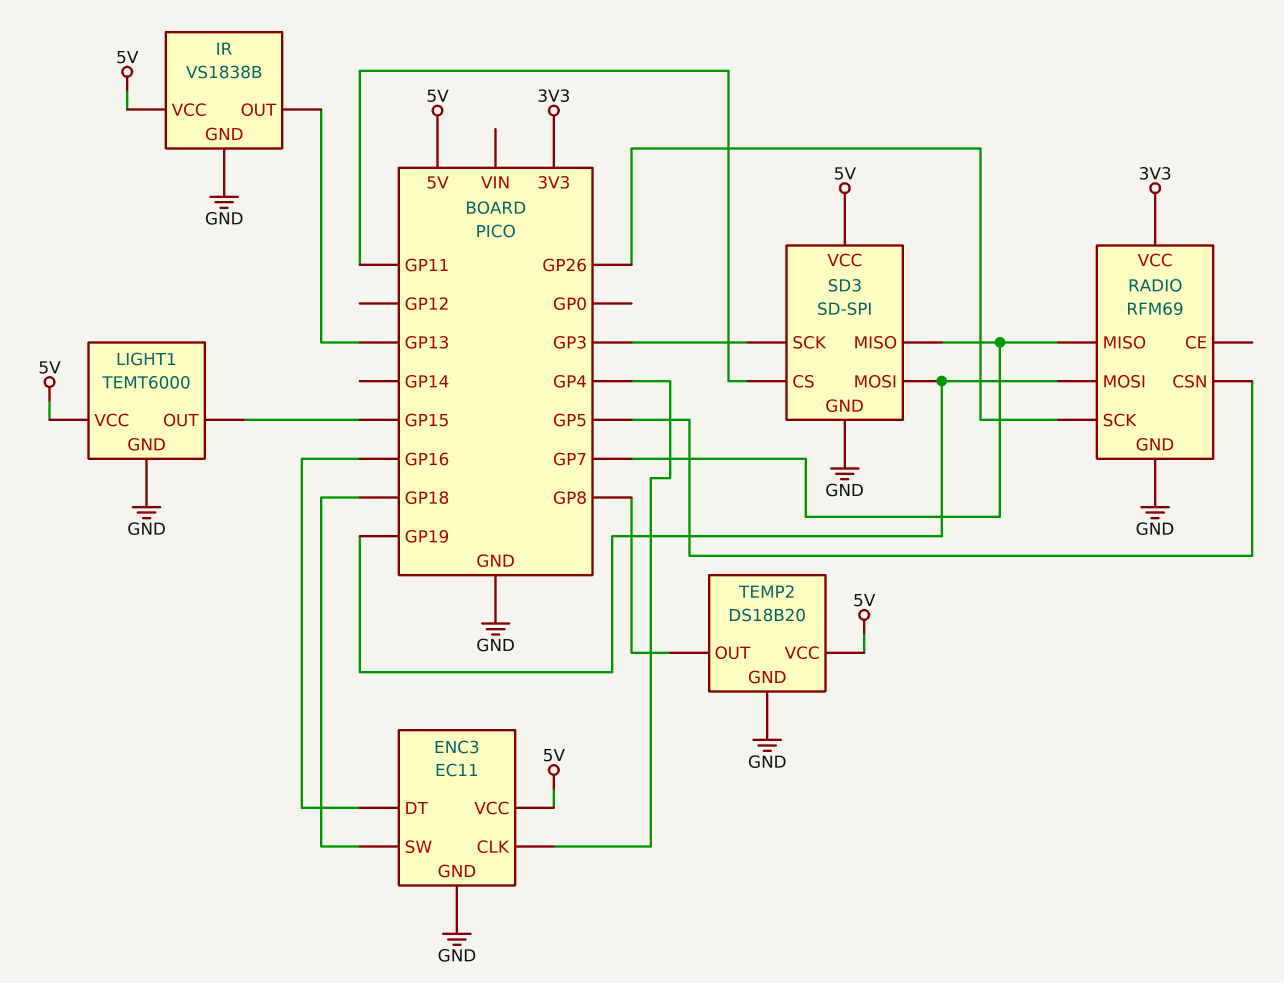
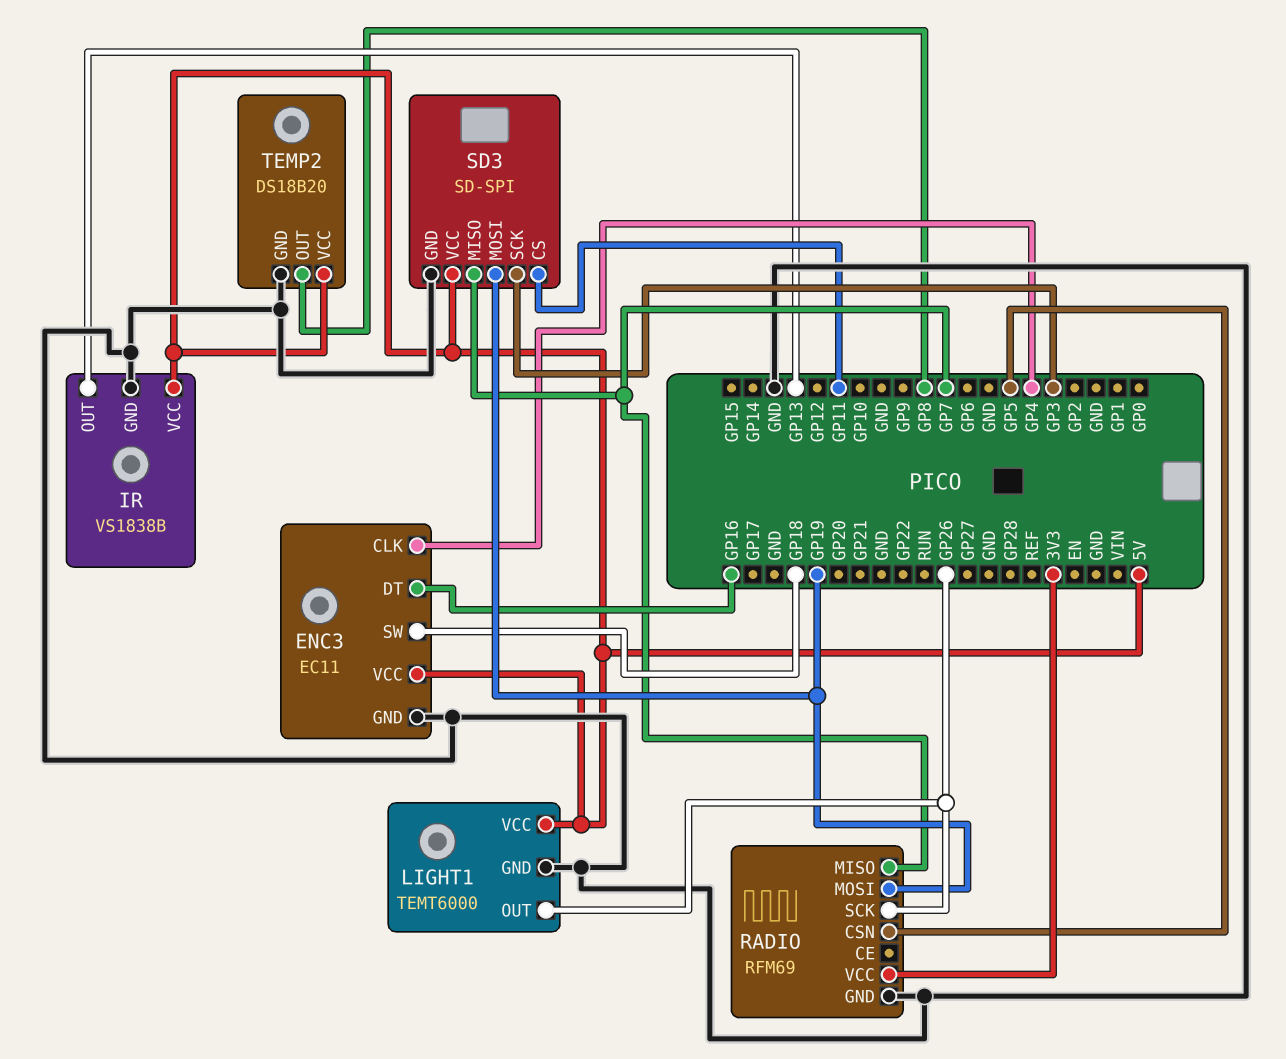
LIGHT1 pin OUT: GP15 -> GP26

